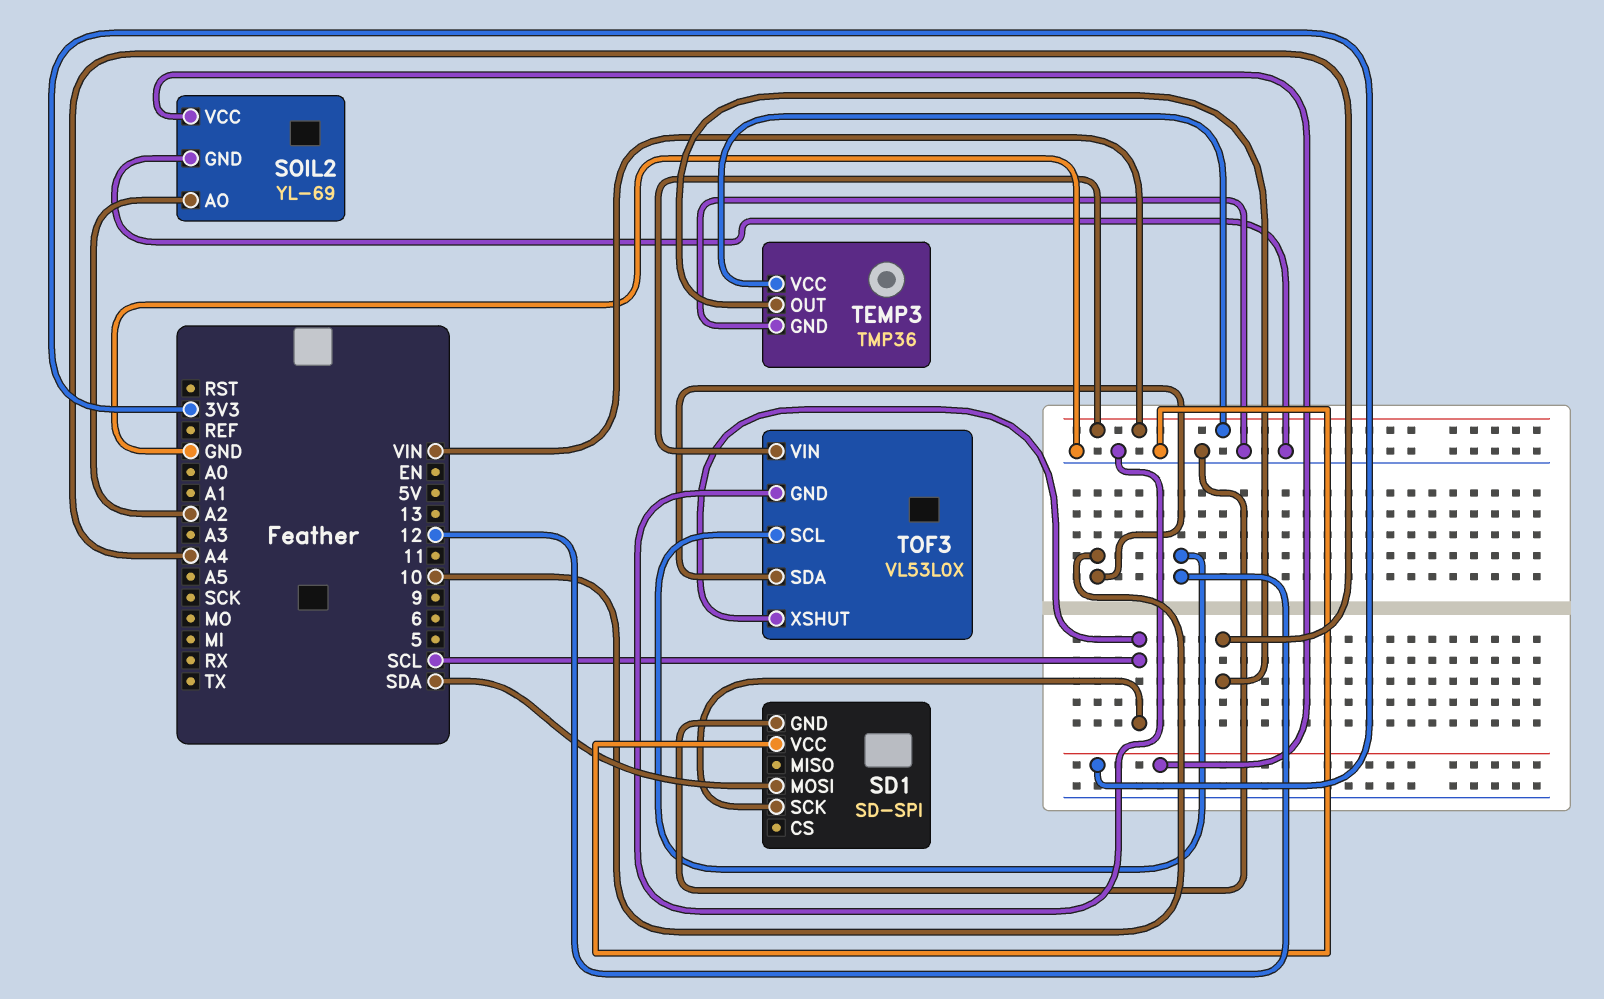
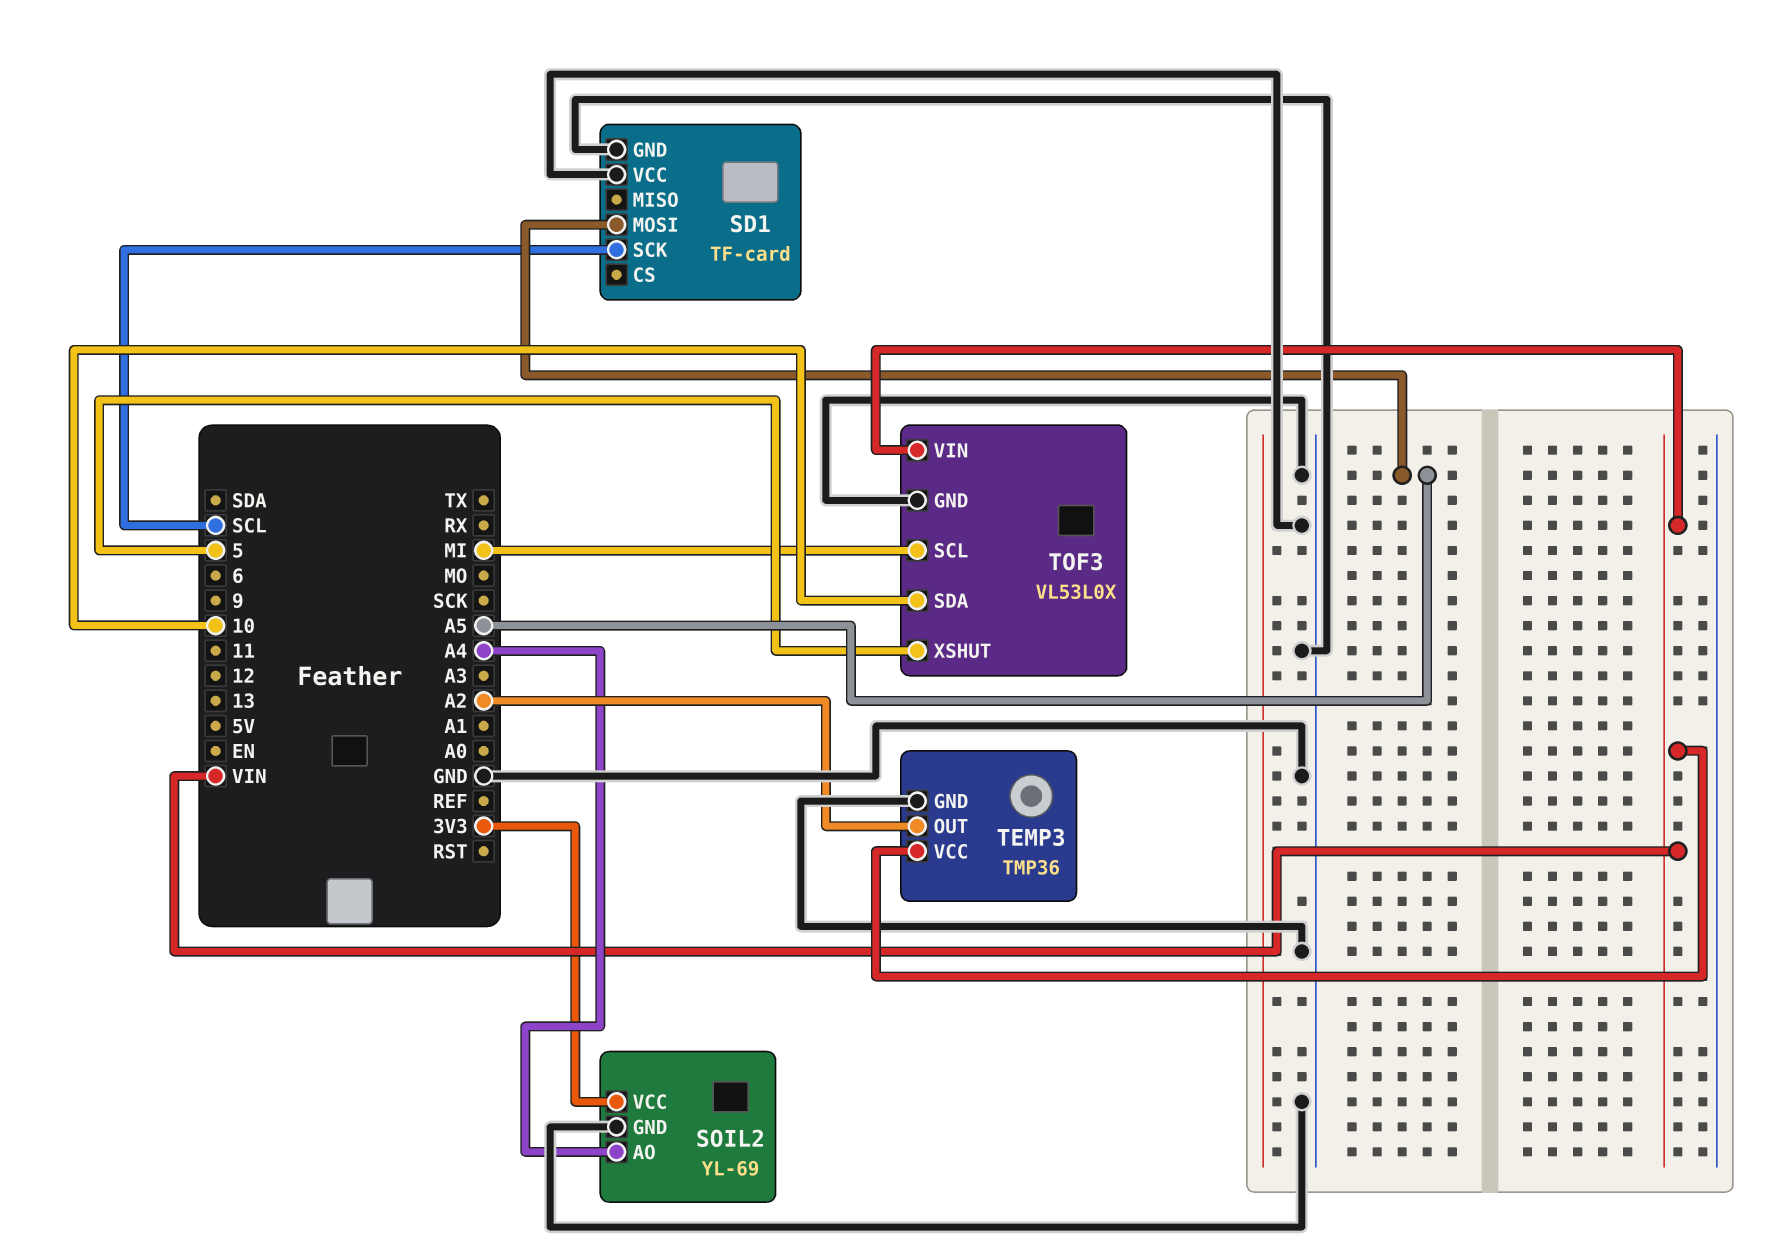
SD1: SD-SPI -> TF-card
SD1 pin MOSI: SDA -> A5
SOIL2 pin AO: A2 -> A4
TEMP3 pin OUT: A4 -> A2
TOF3 pin SCL: 12 -> MI
TOF3 pin XSHUT: SCL -> 5

